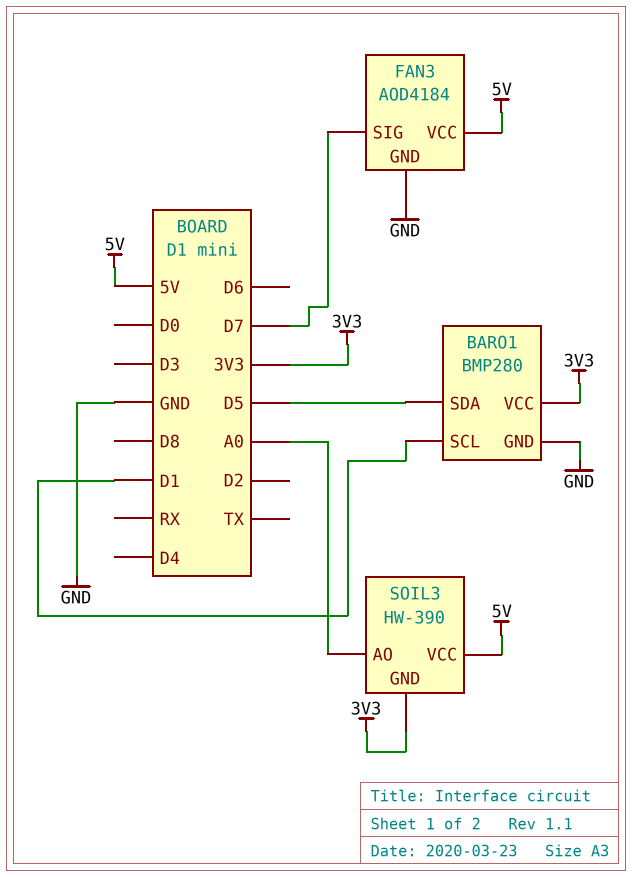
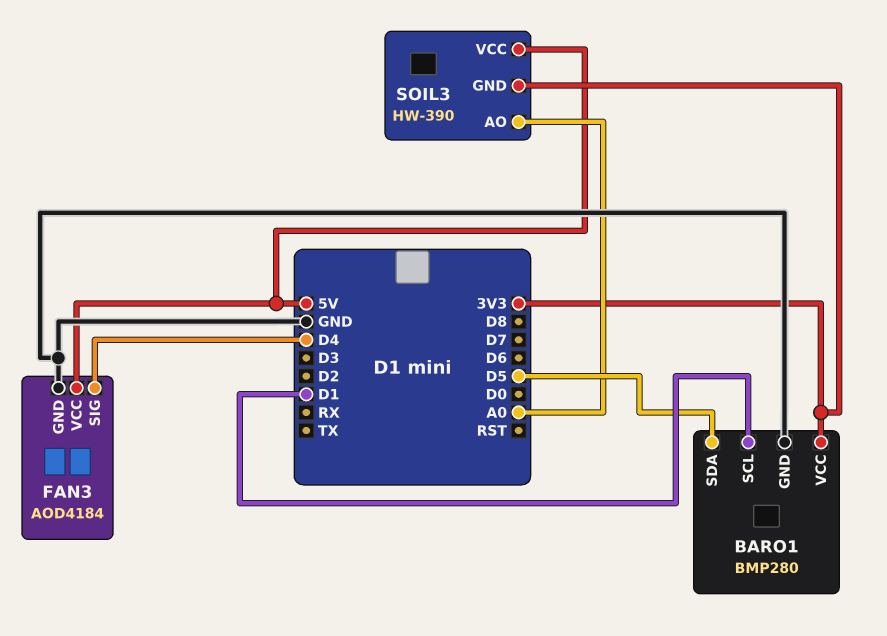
FAN3 pin SIG: D7 -> D4

